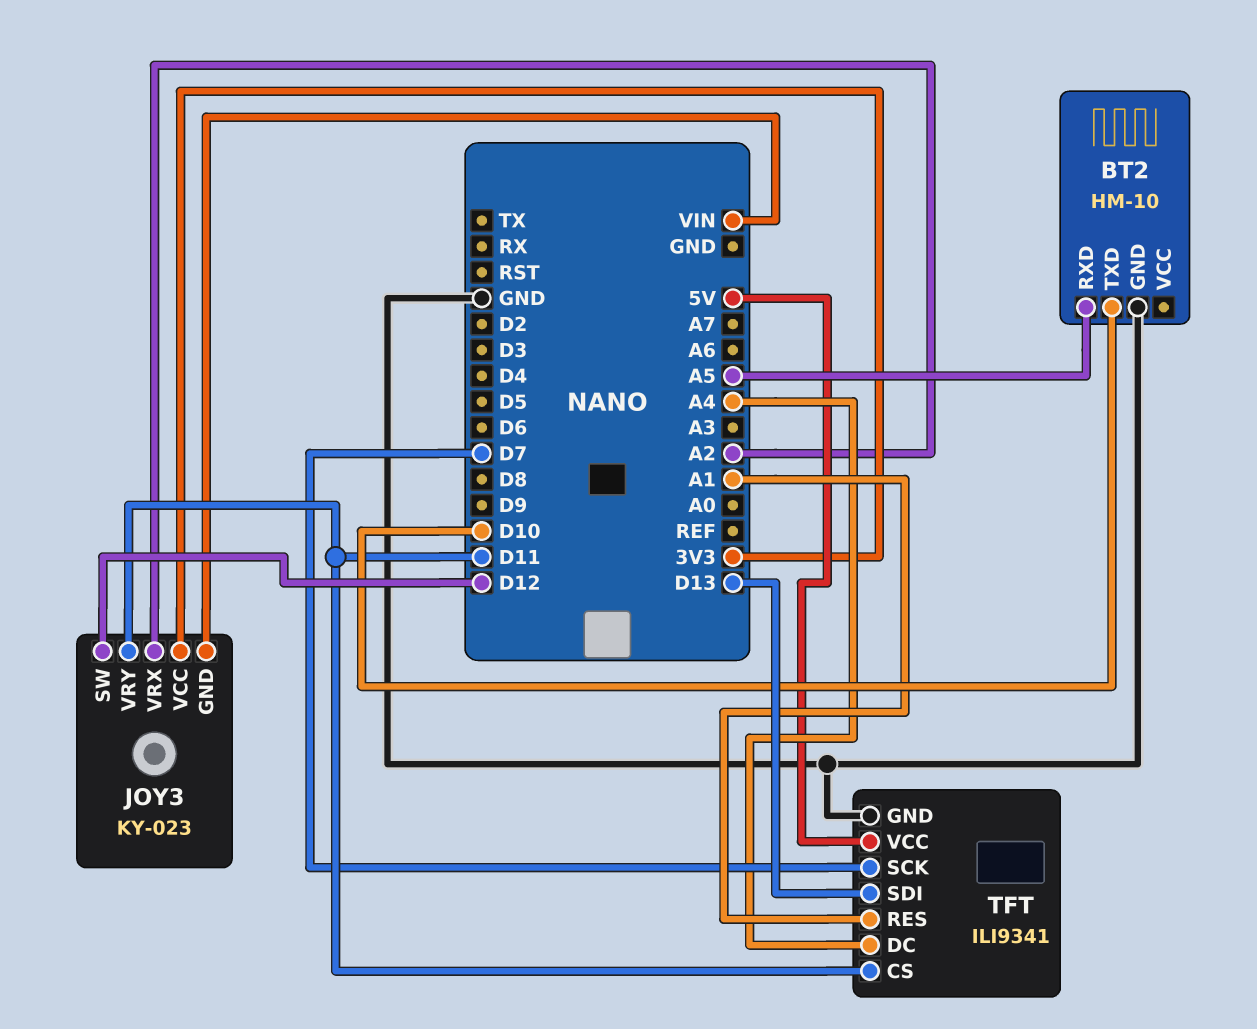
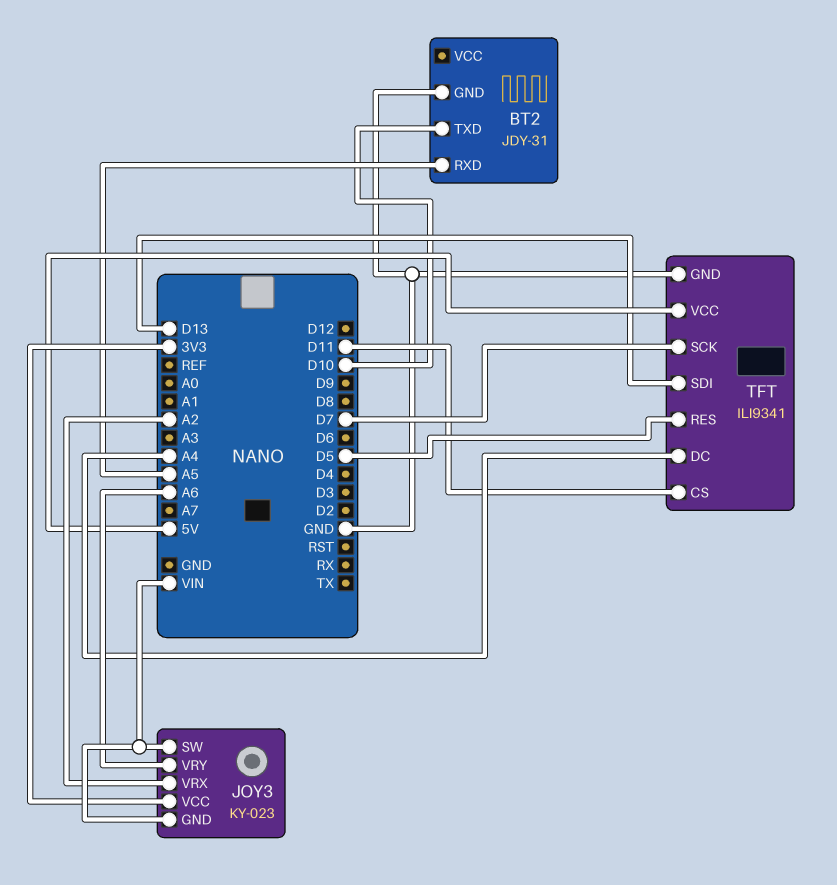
BT2: HM-10 -> JDY-31
JOY3 pin SW: D12 -> VIN
JOY3 pin VRY: D11 -> A6
TFT pin RES: A1 -> D5

